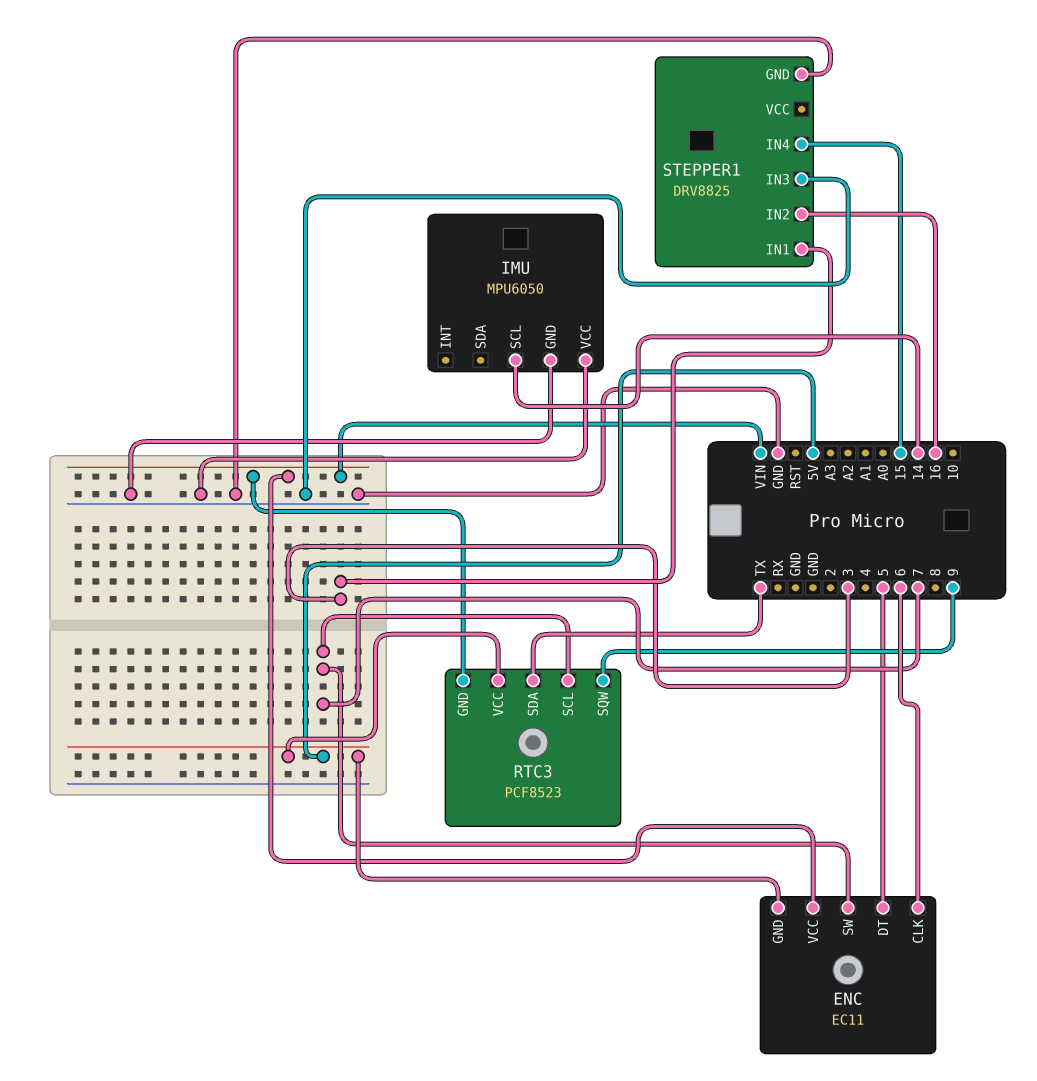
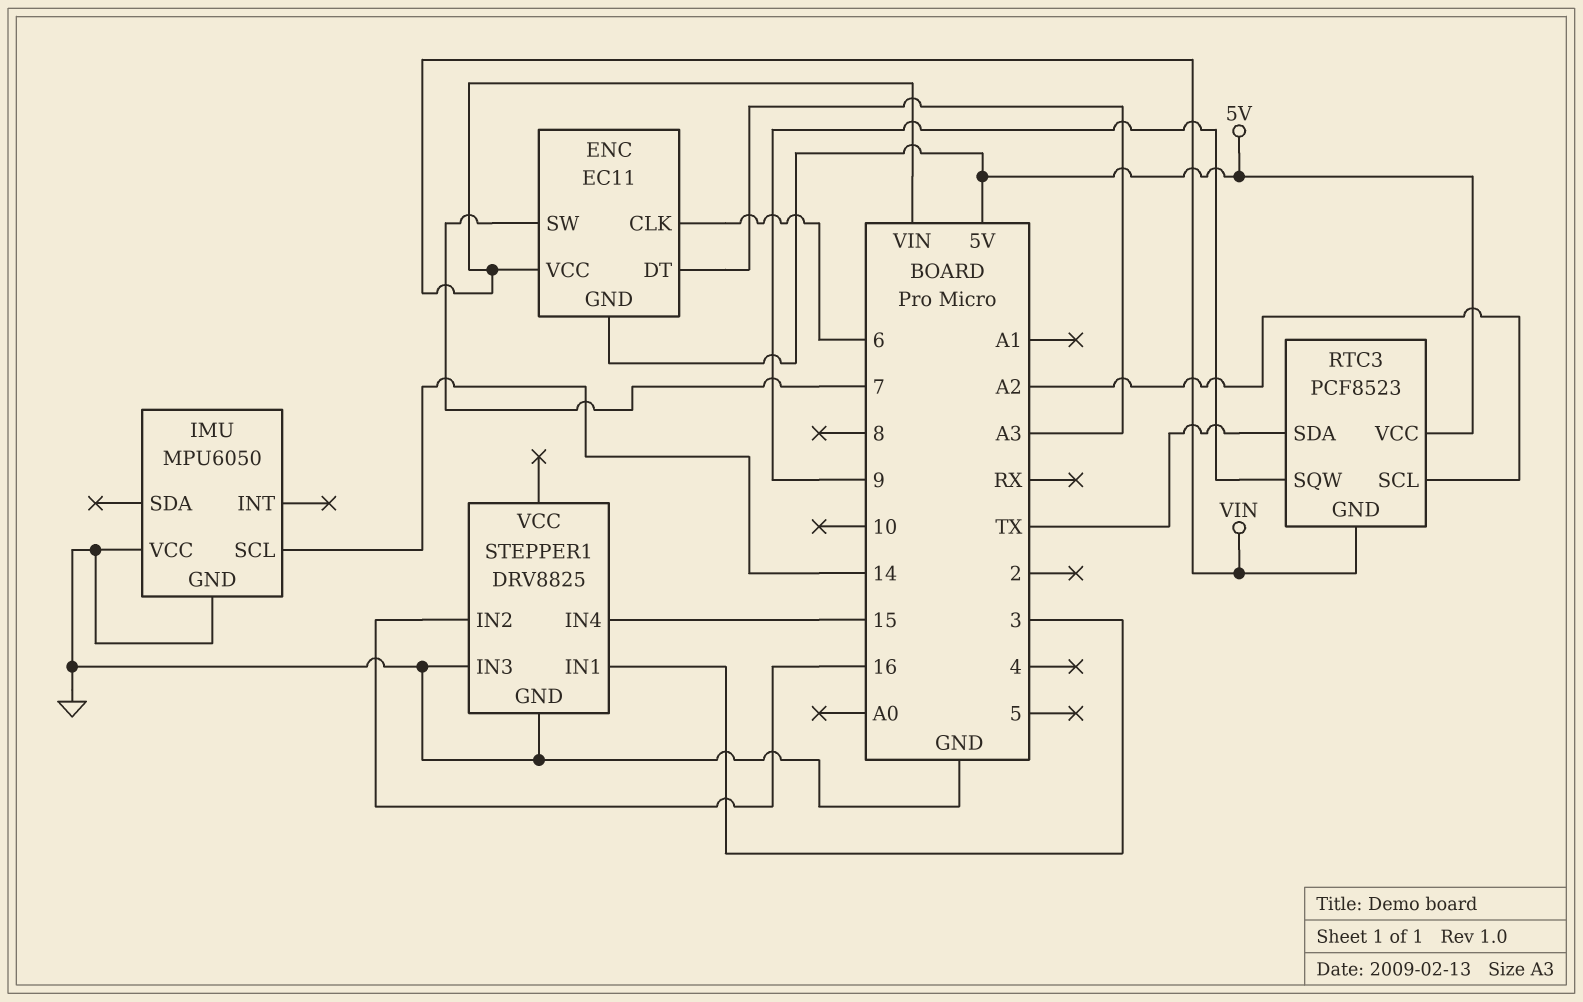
ENC pin DT: 5 -> A3
RTC3 pin SCL: 7 -> A2

